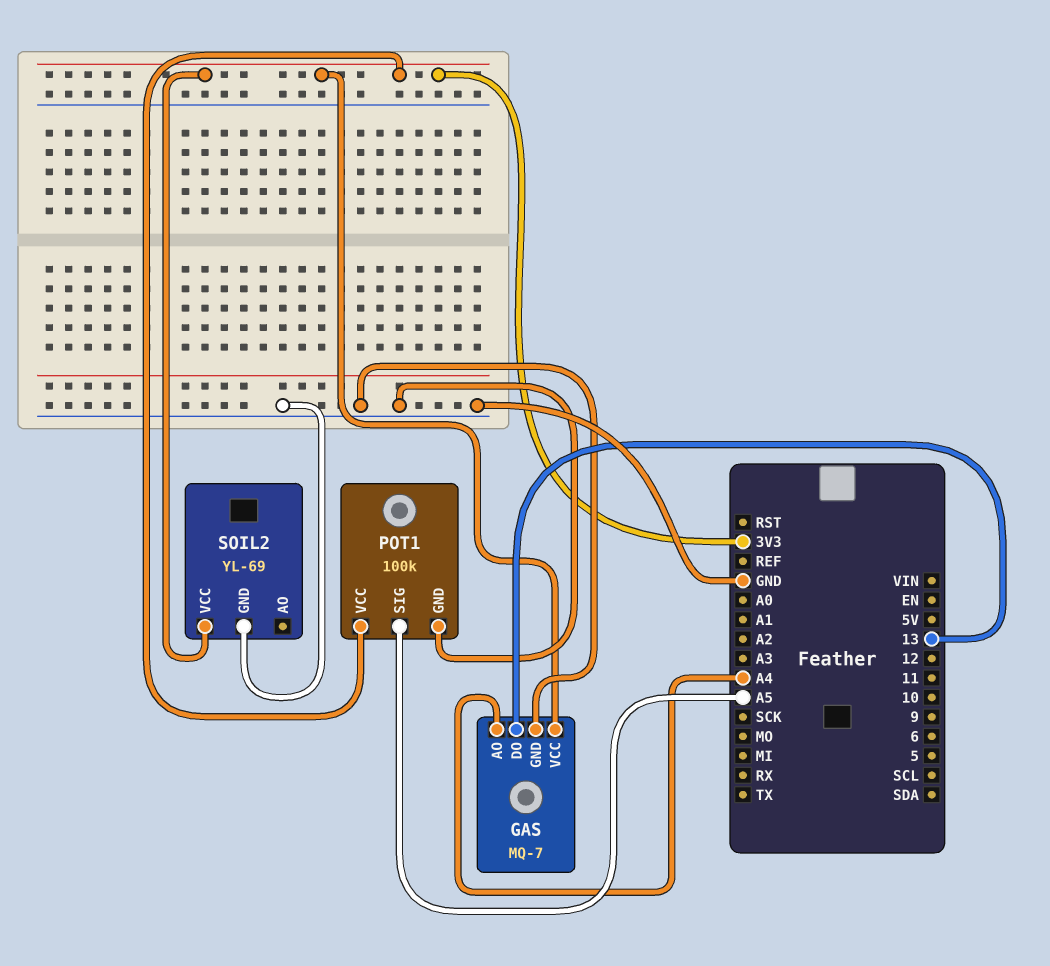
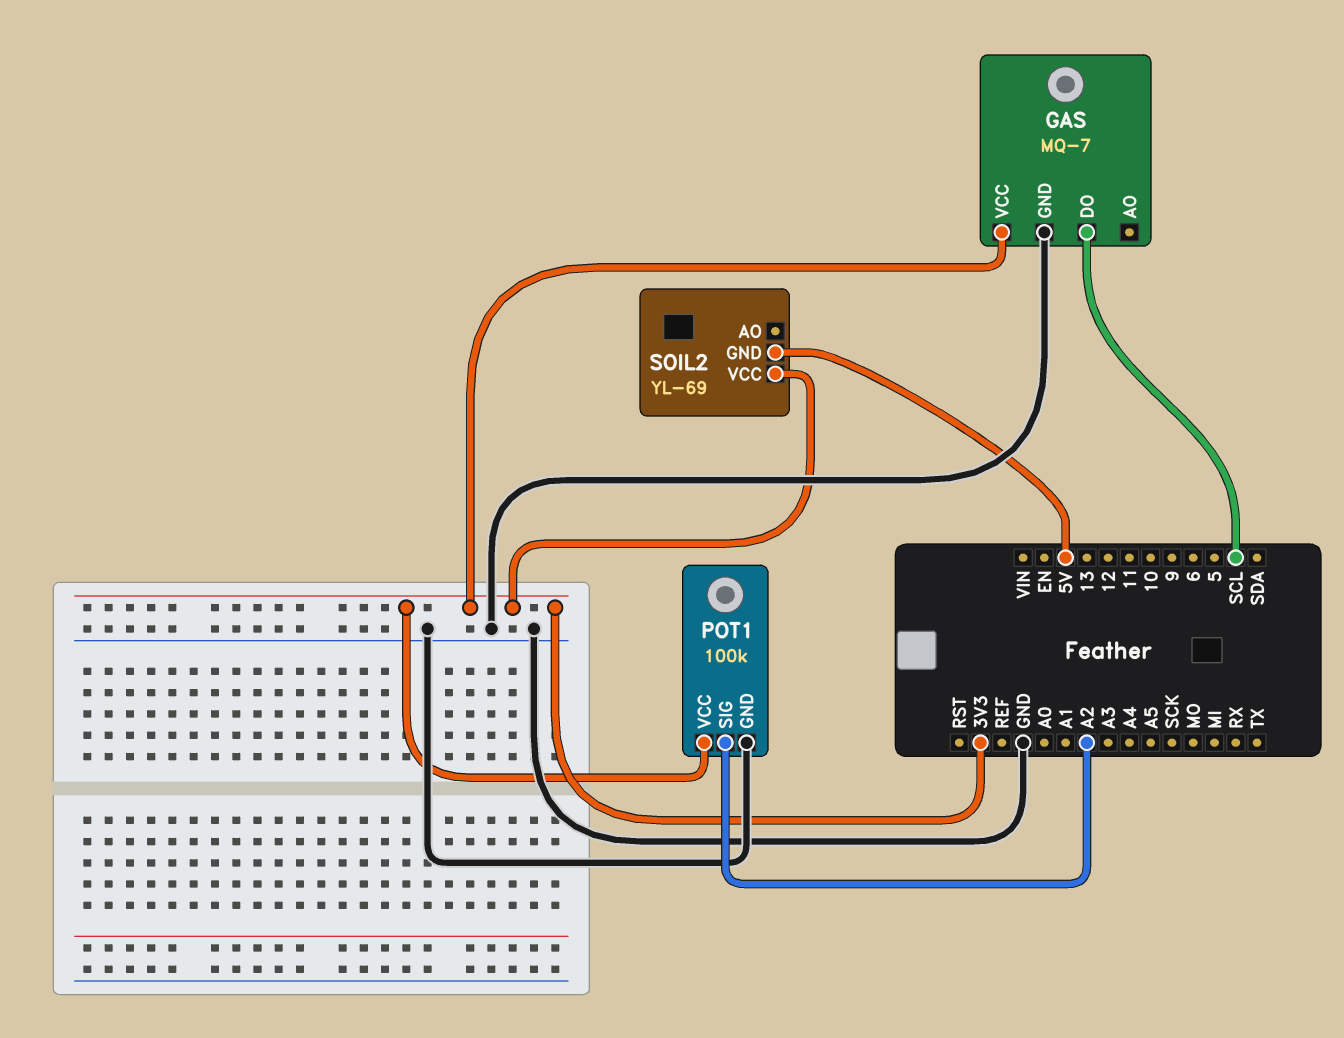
GAS pin AO: A4 -> none
GAS pin DO: 13 -> SCL
POT1 pin SIG: A5 -> A2
SOIL2 pin GND: GND -> 5V

